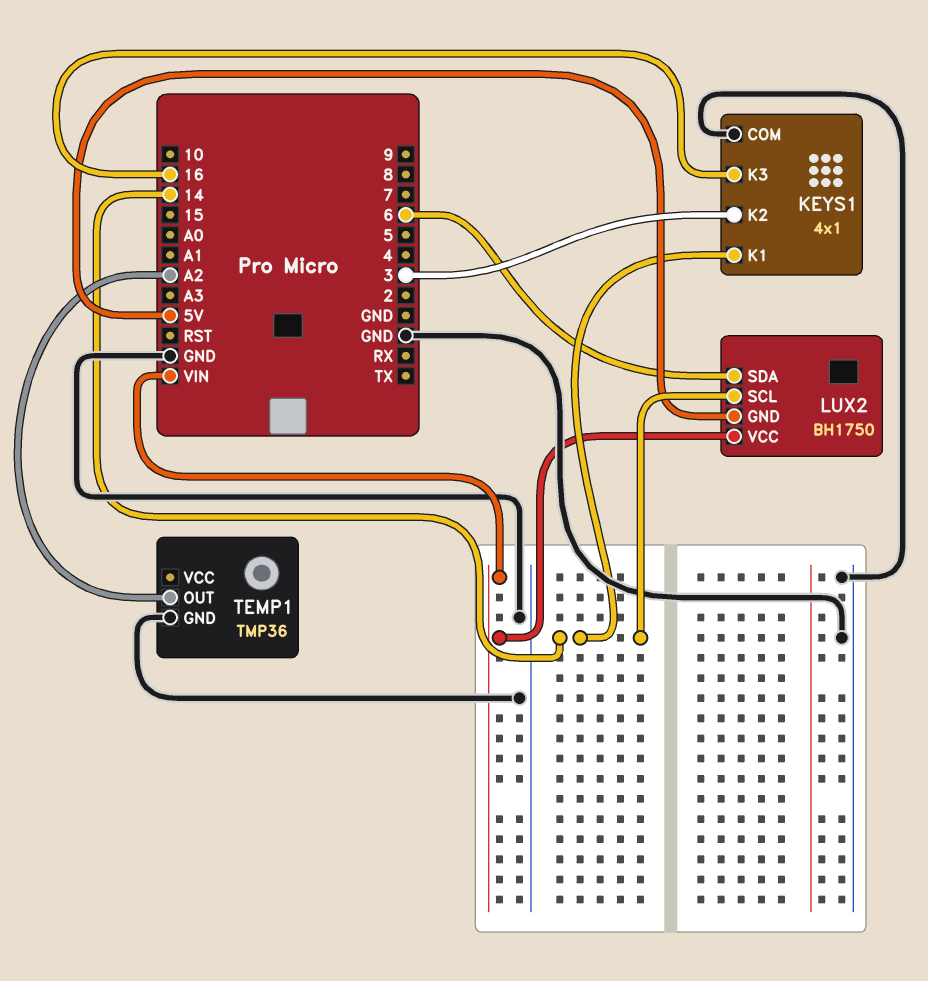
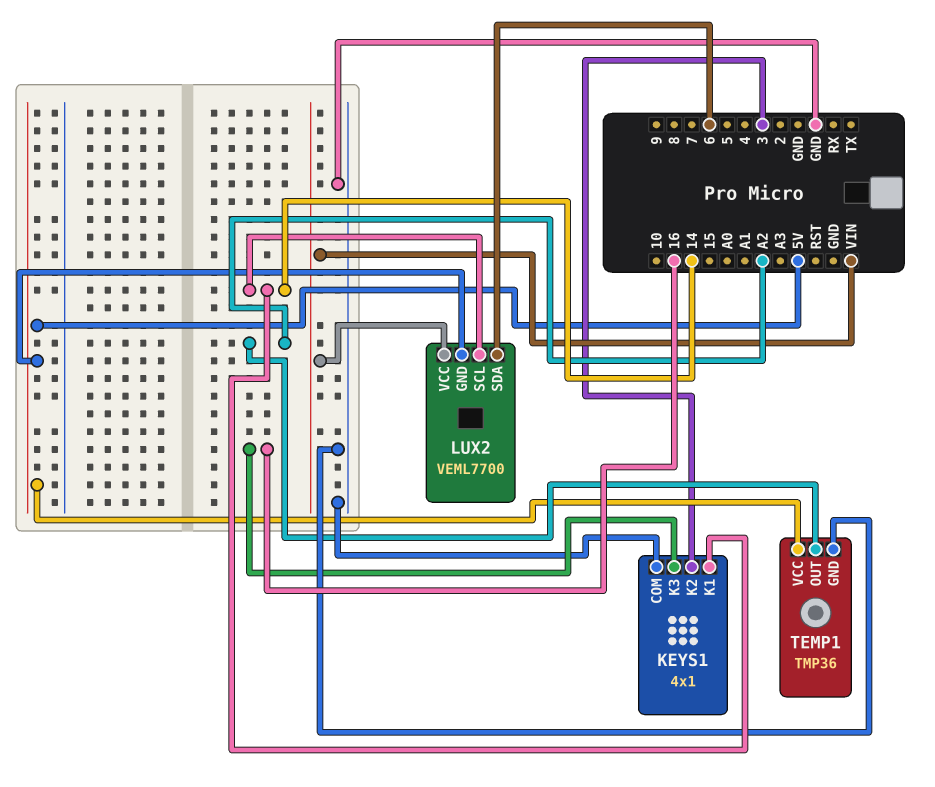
LUX2: BH1750 -> VEML7700
TEMP1 pin VCC: none -> 5V

